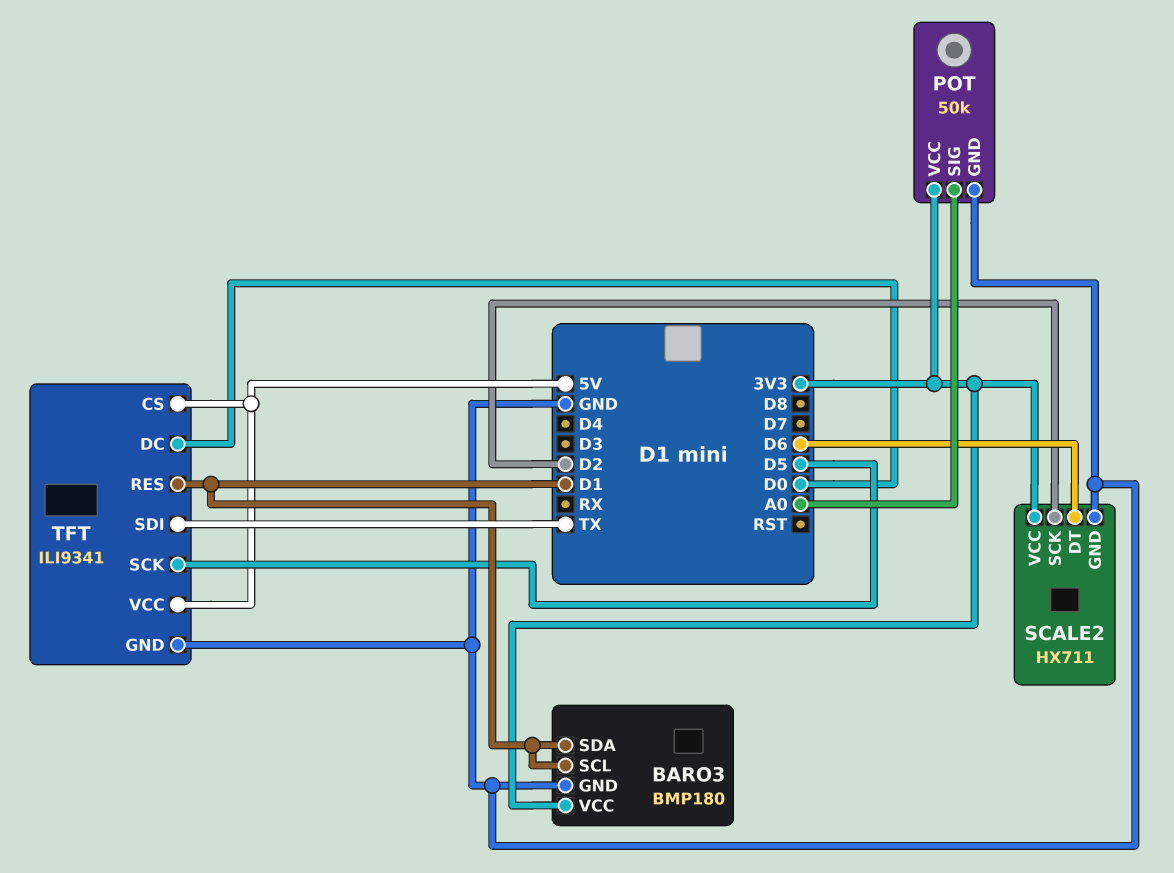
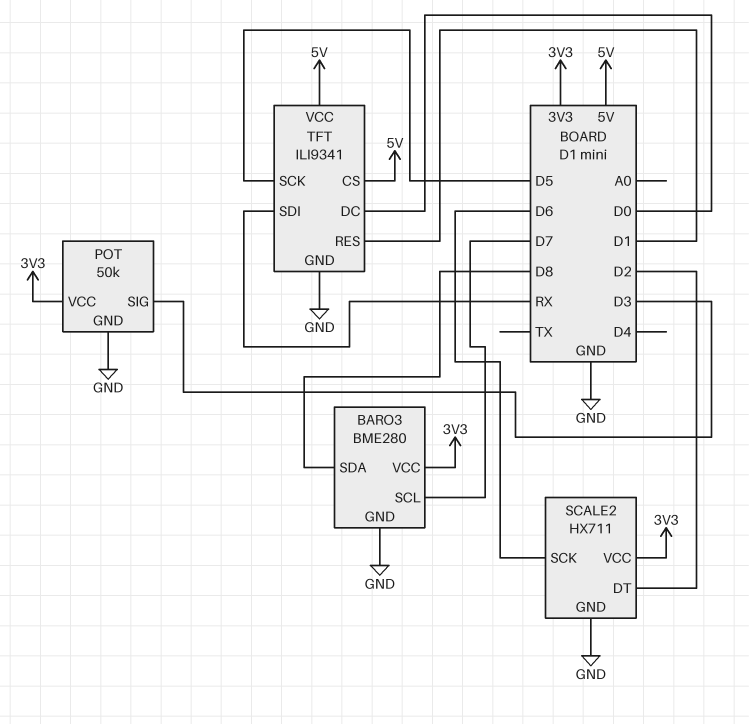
BARO3: BMP180 -> BME280
BARO3 pin SCL: D1 -> D7
BARO3 pin SDA: D1 -> D8
POT pin SIG: A0 -> D3
SCALE2 pin DT: D6 -> D2
SCALE2 pin SCK: D2 -> D6
TFT pin SDI: TX -> RX

